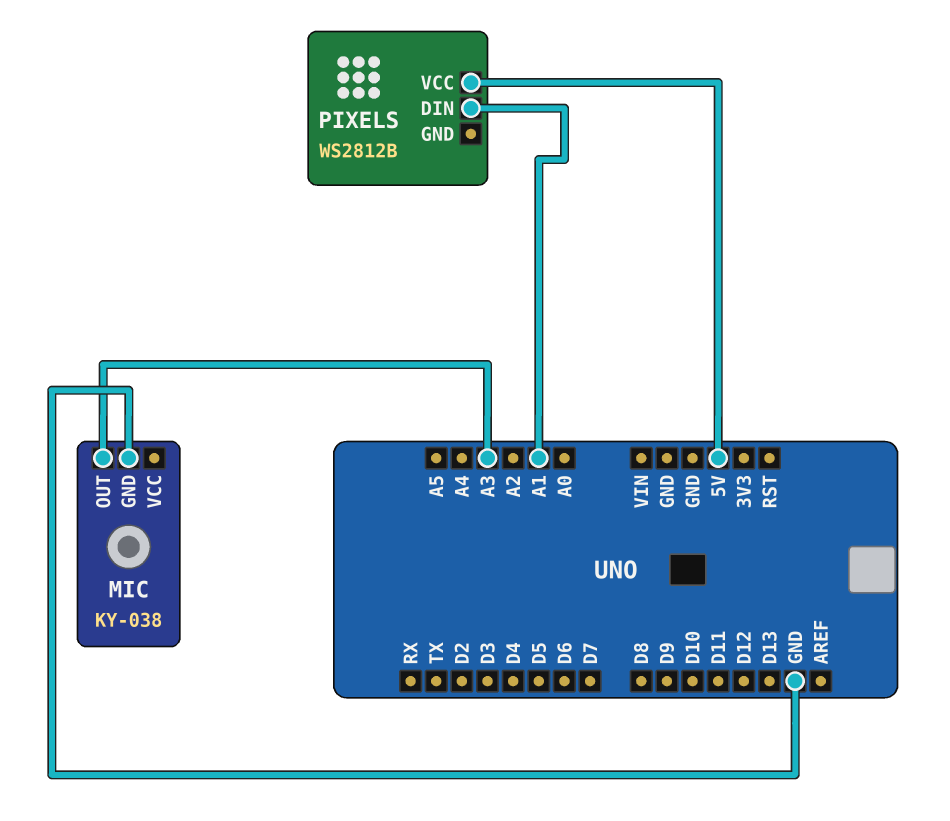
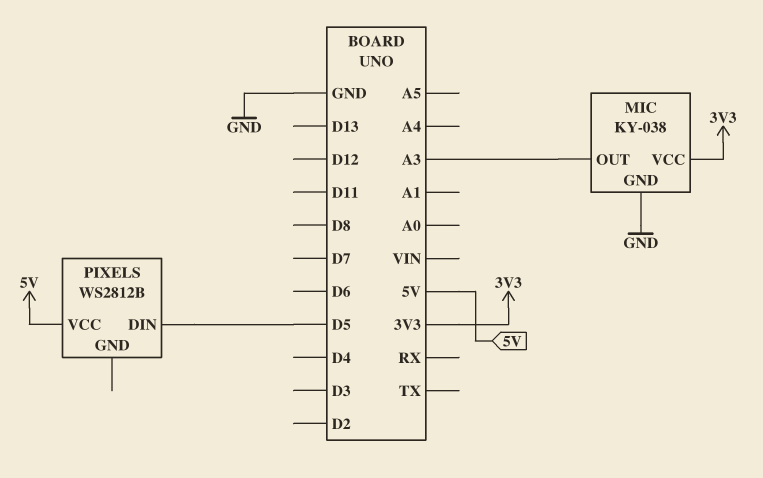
MIC pin VCC: none -> 3V3
PIXELS pin DIN: A1 -> D5

